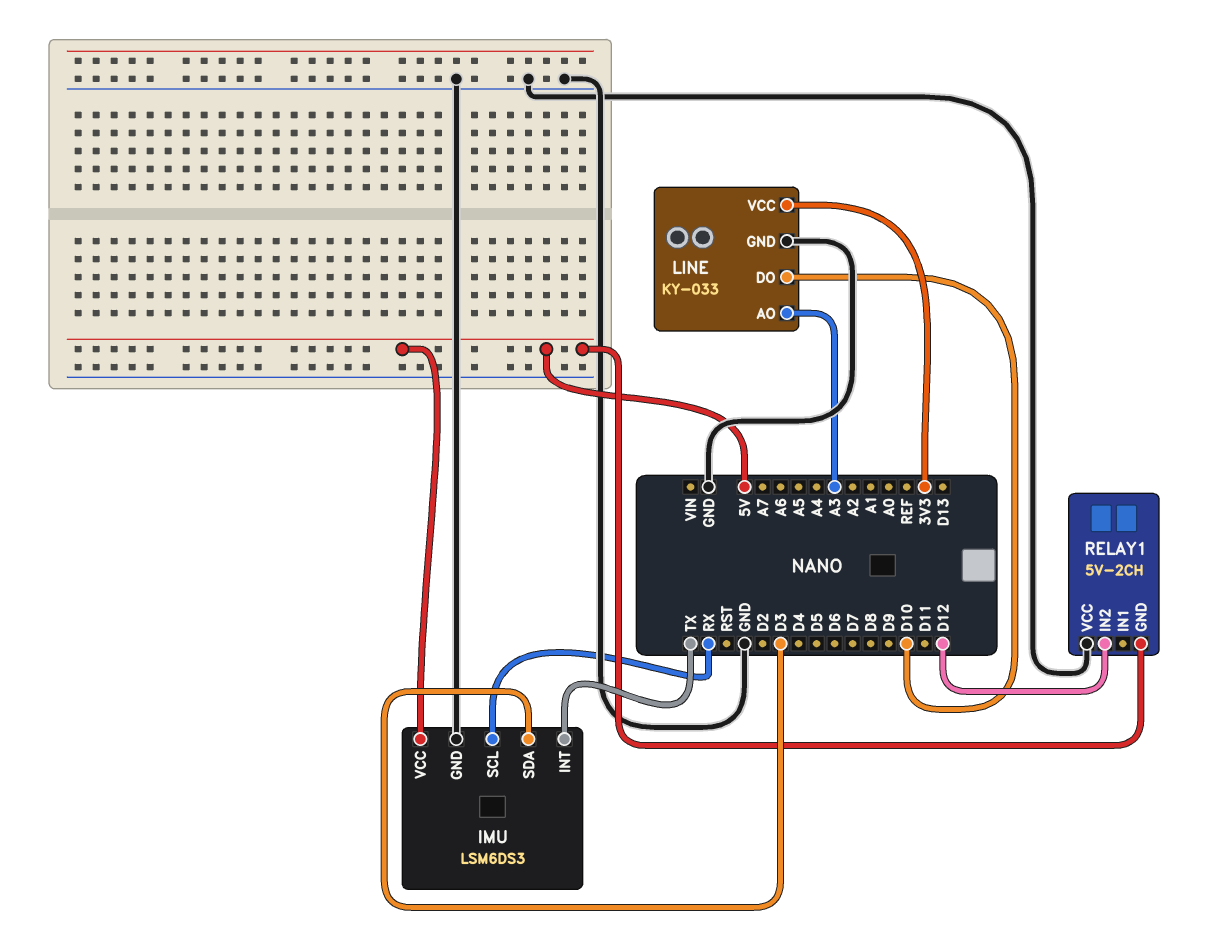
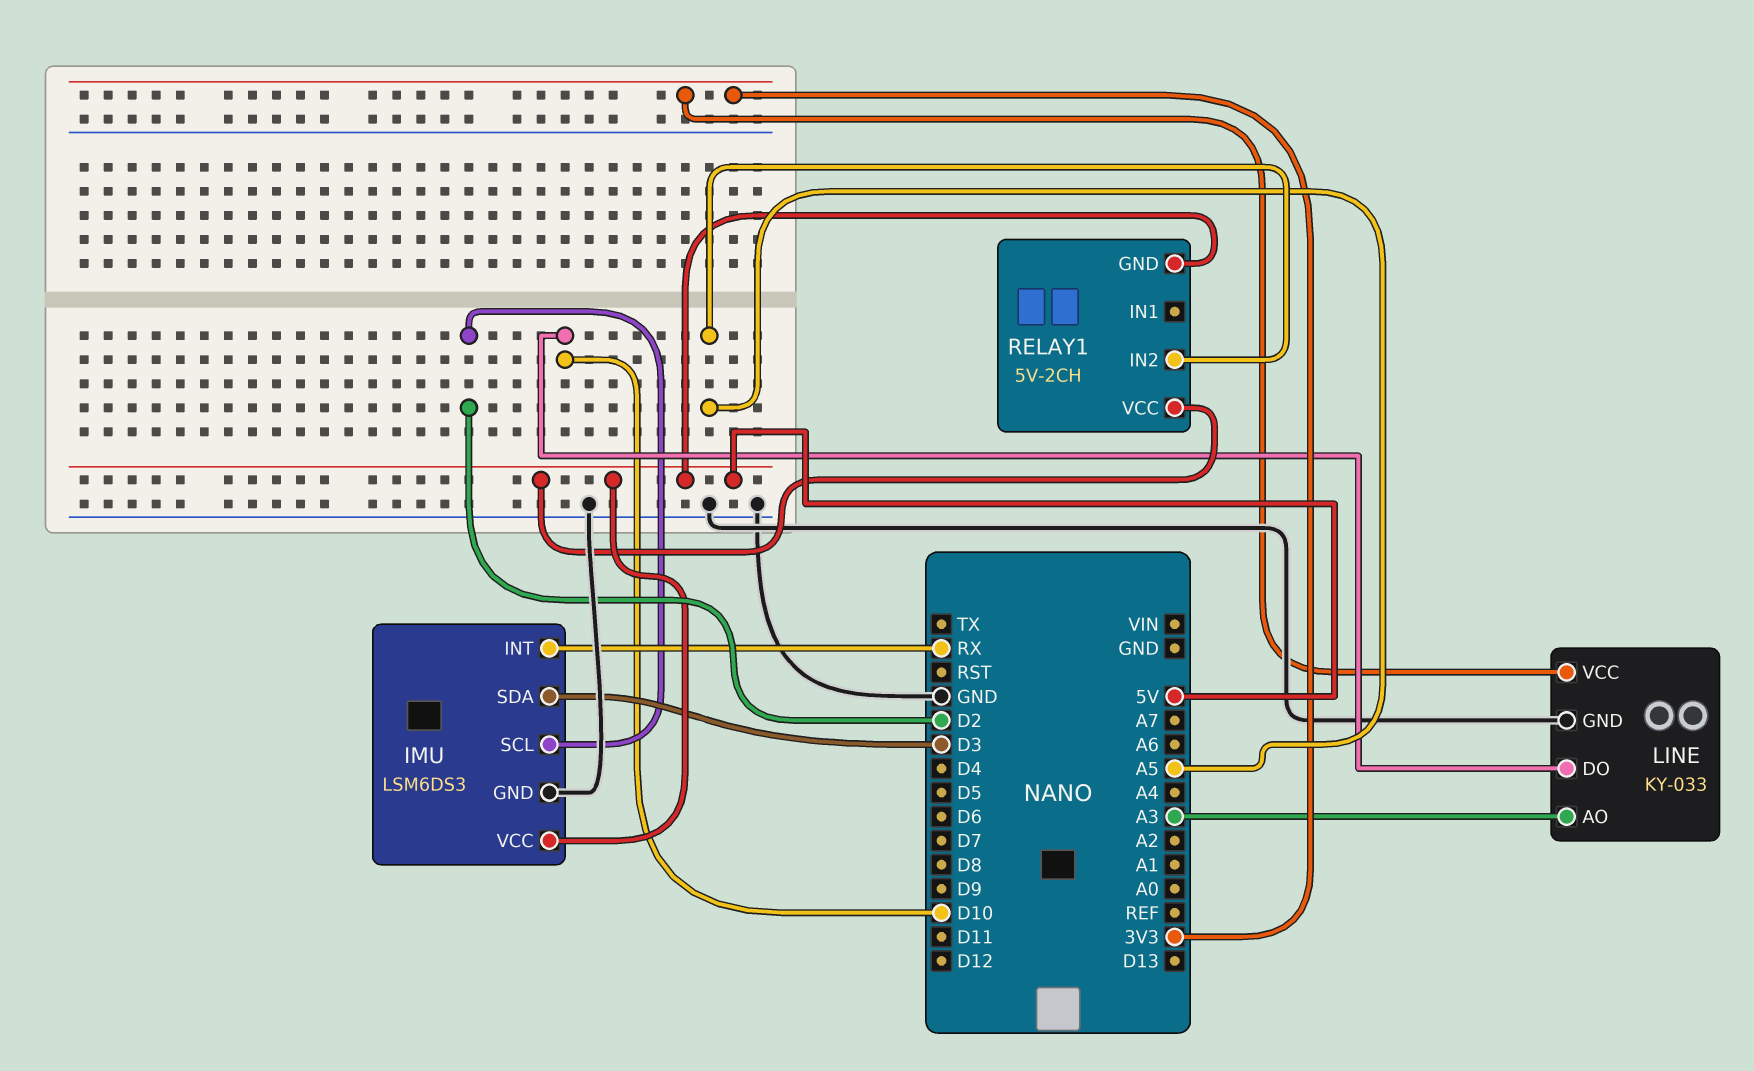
IMU pin INT: TX -> RX
IMU pin SCL: RX -> D2
RELAY1 pin IN2: D12 -> A5
RELAY1 pin VCC: GND -> 5V

